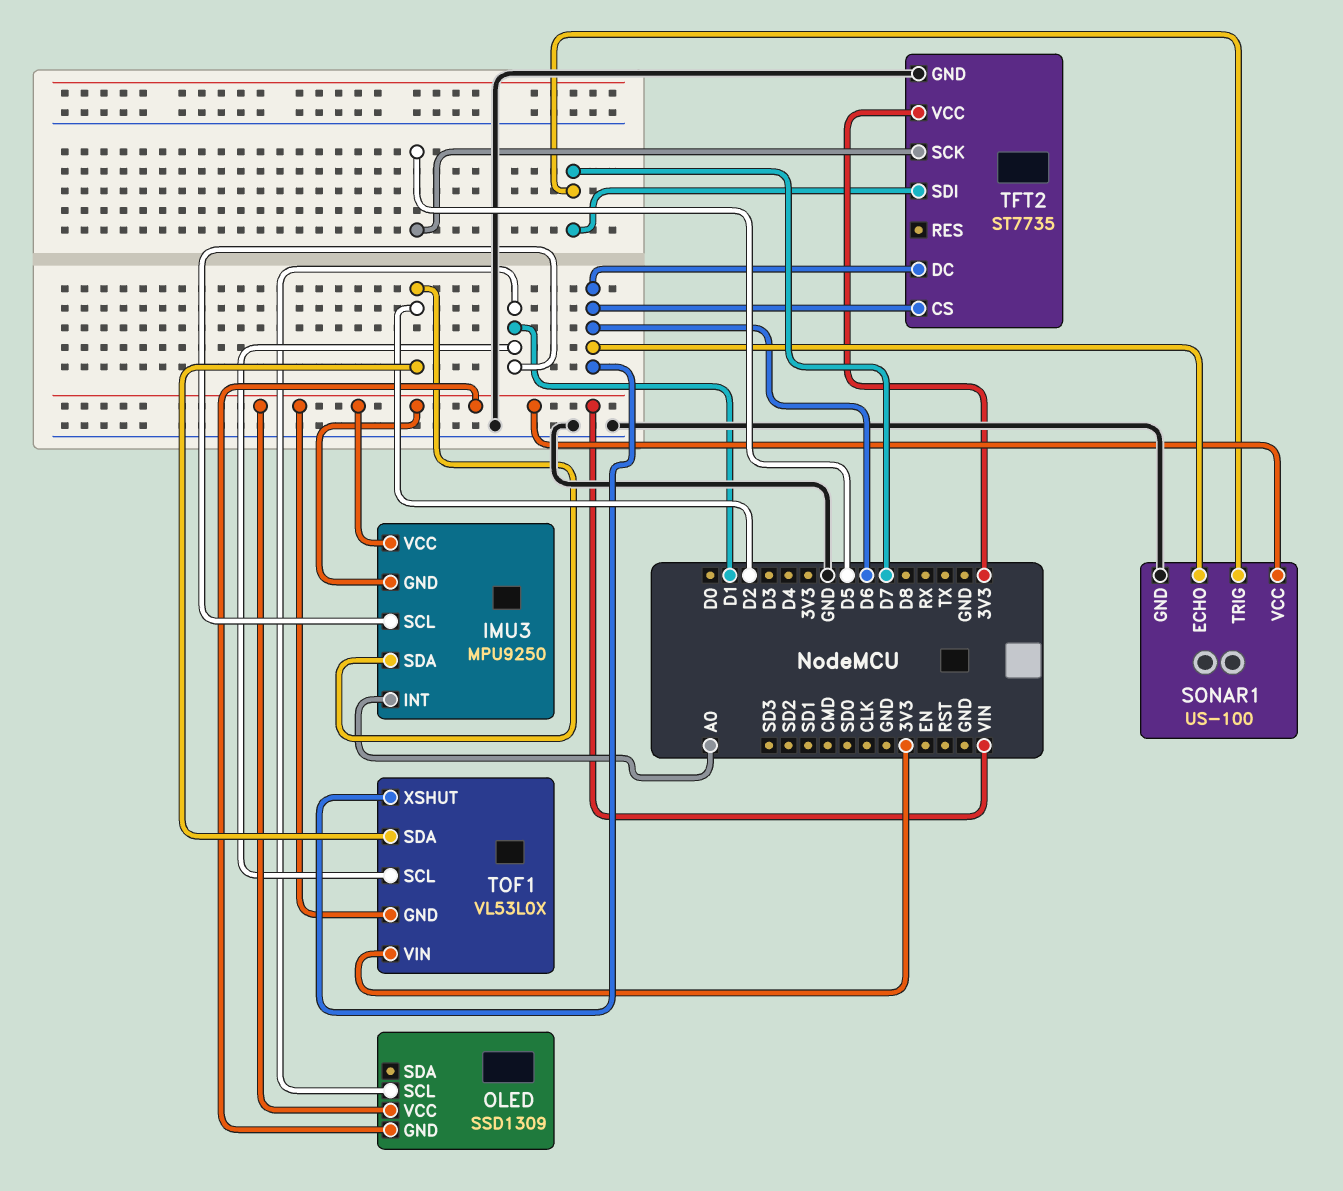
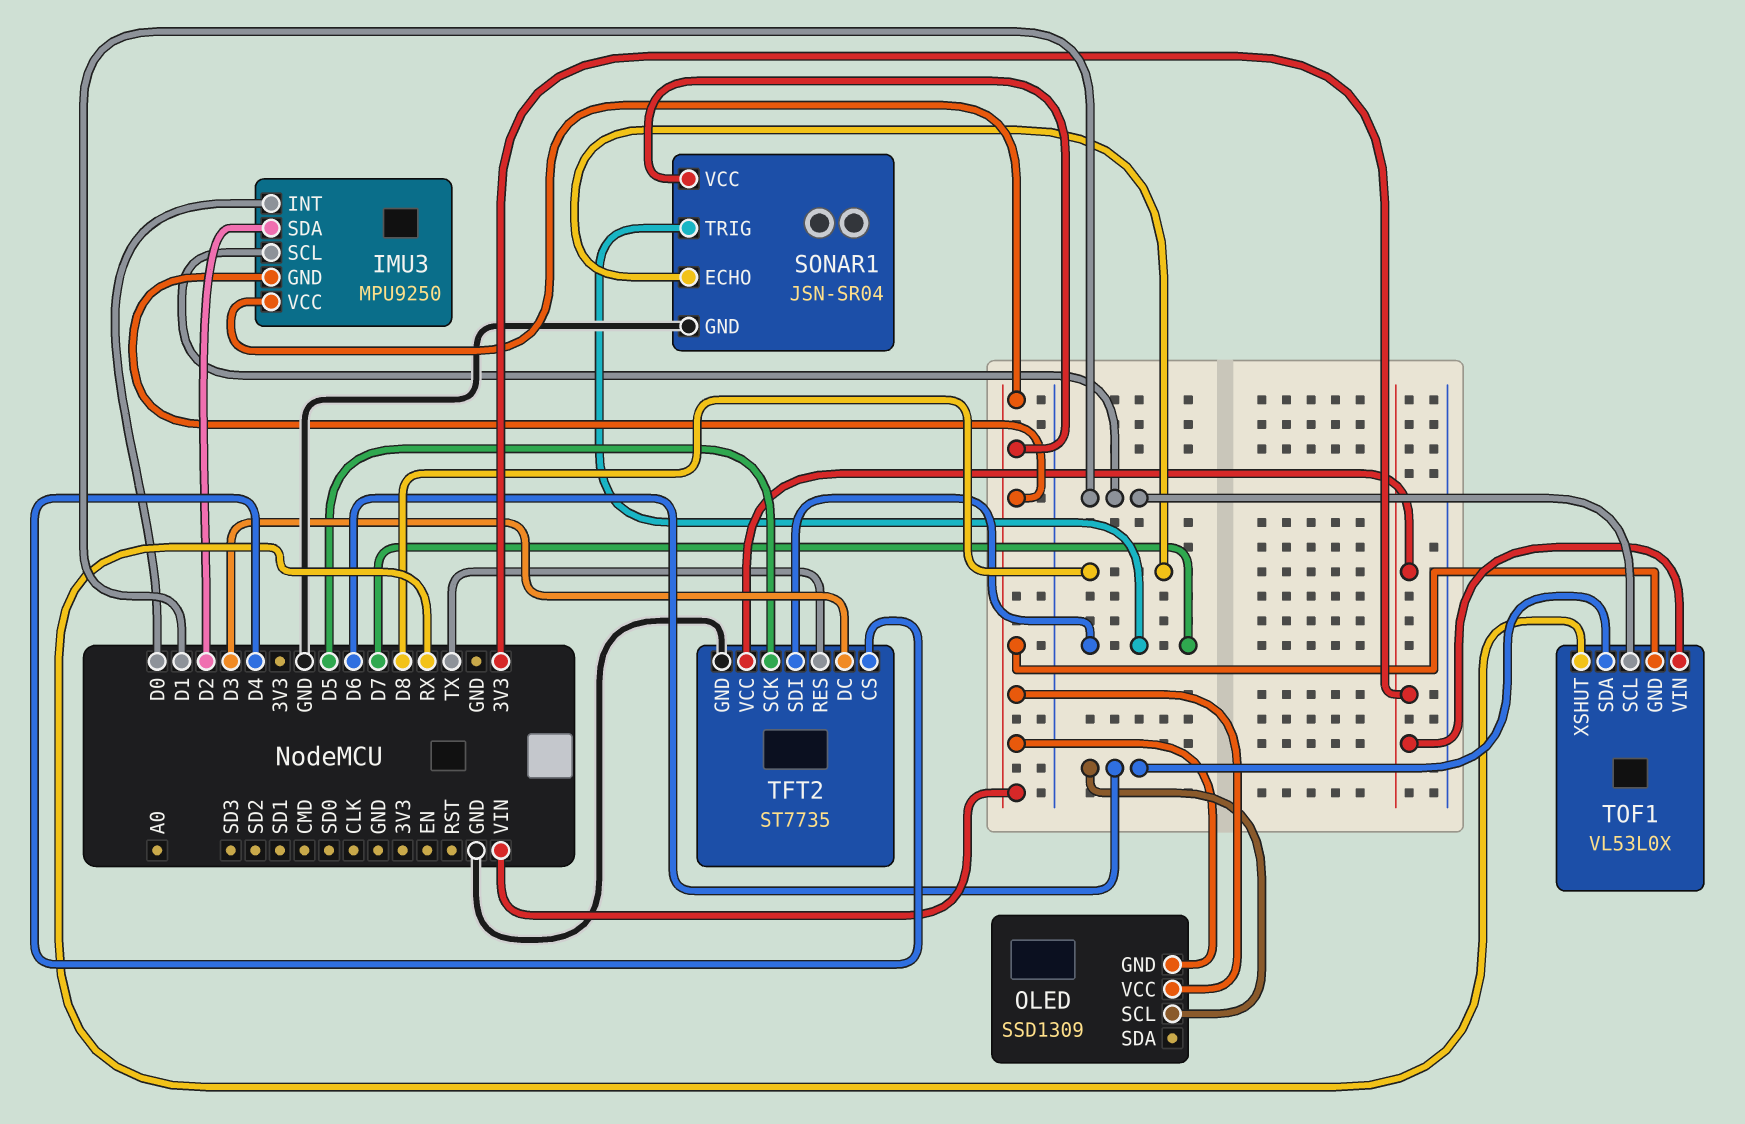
IMU3 pin INT: A0 -> D0
OLED pin SCL: D1 -> D6
SONAR1: US-100 -> JSN-SR04
SONAR1 pin ECHO: D6 -> D8
TFT2 pin CS: D6 -> D4
TFT2 pin DC: D6 -> D3
TFT2 pin RES: none -> TX
TOF1 pin SDA: D2 -> D6
TOF1 pin XSHUT: D6 -> RX

